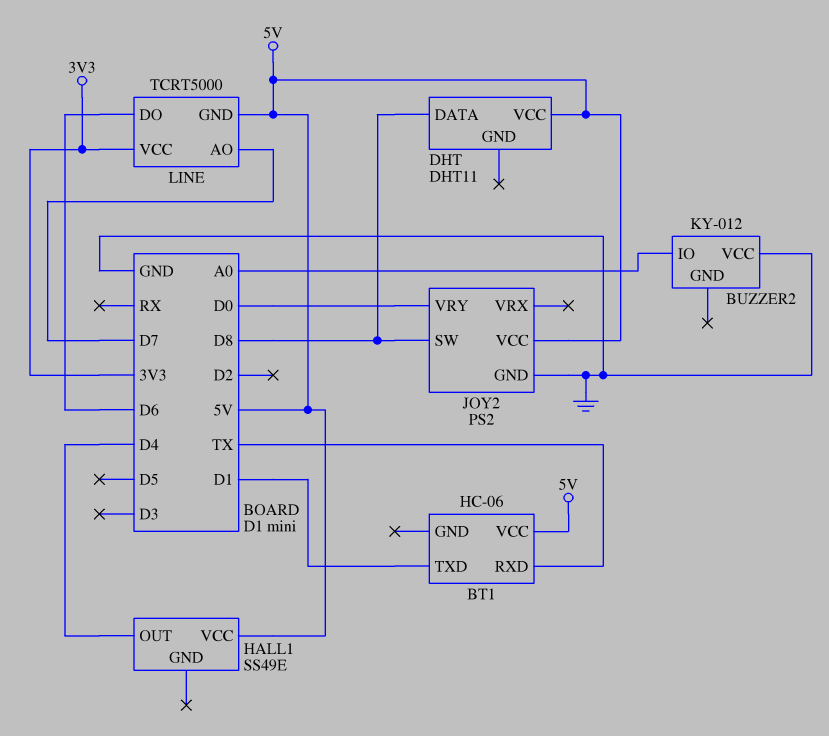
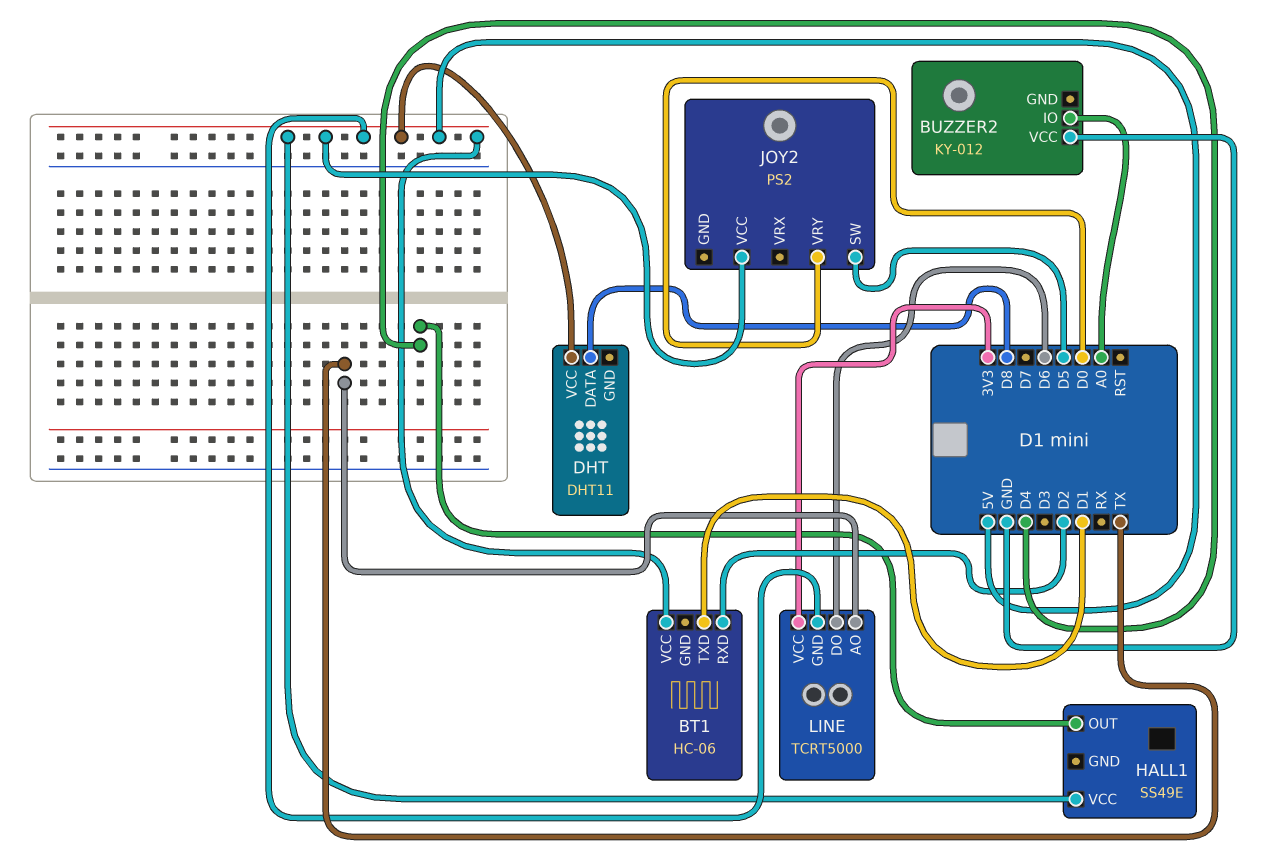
BT1 pin RXD: TX -> D2
JOY2 pin GND: GND -> none
JOY2 pin SW: D8 -> D5
LINE pin AO: D7 -> TX

